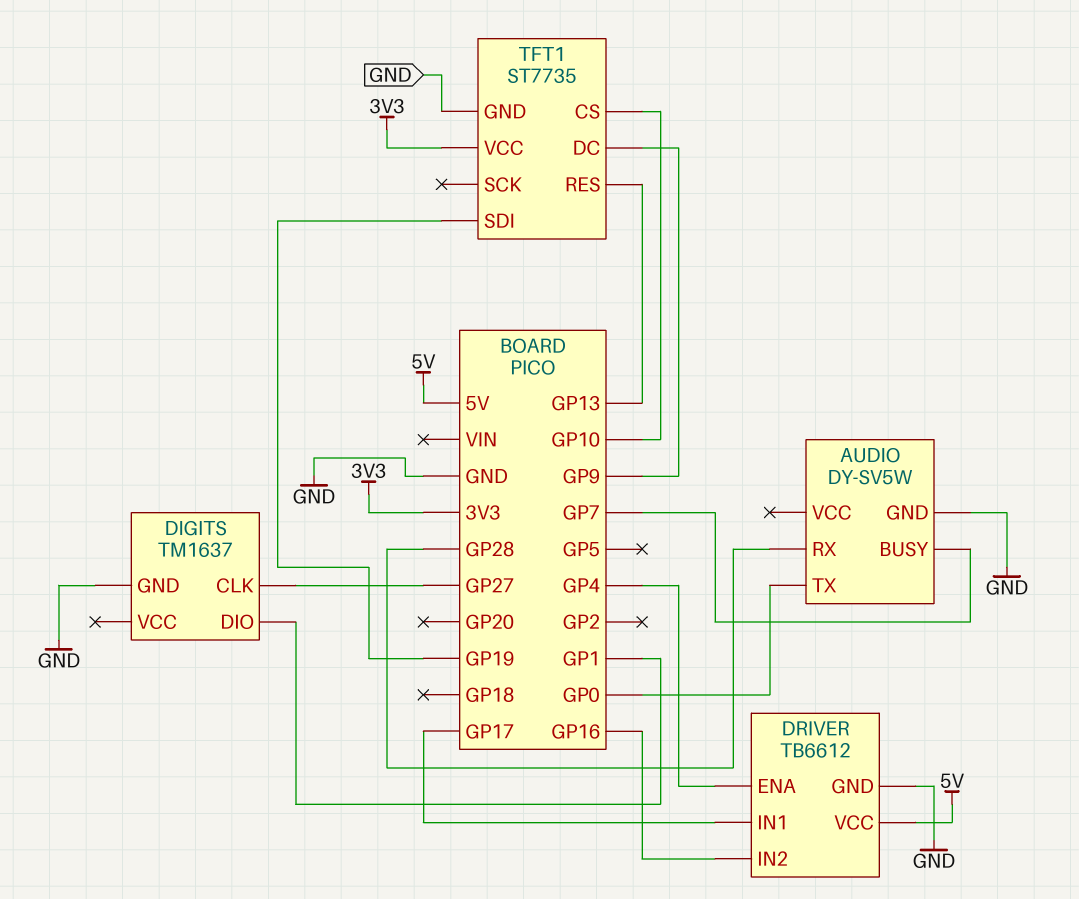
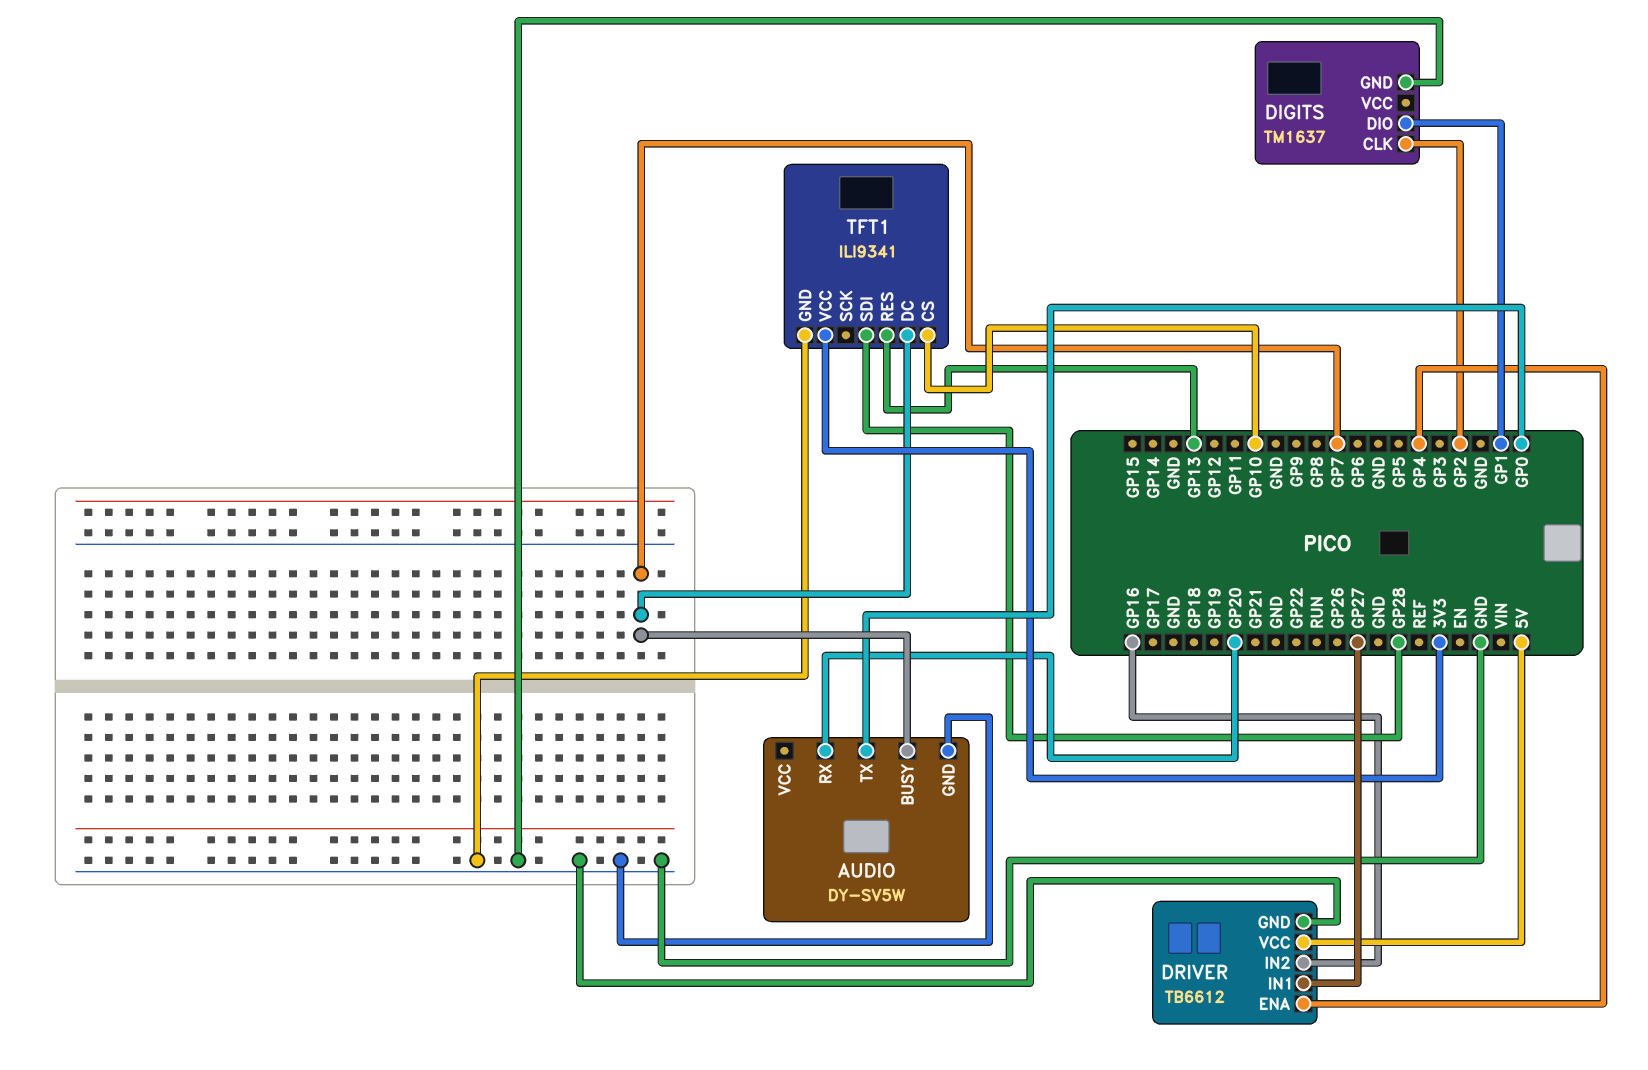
AUDIO pin RX: GP28 -> GP20
DIGITS pin CLK: GP27 -> GP2
DRIVER pin IN1: GP17 -> GP27
TFT1: ST7735 -> ILI9341
TFT1 pin DC: GP9 -> GP7
TFT1 pin SDI: GP19 -> GP28

